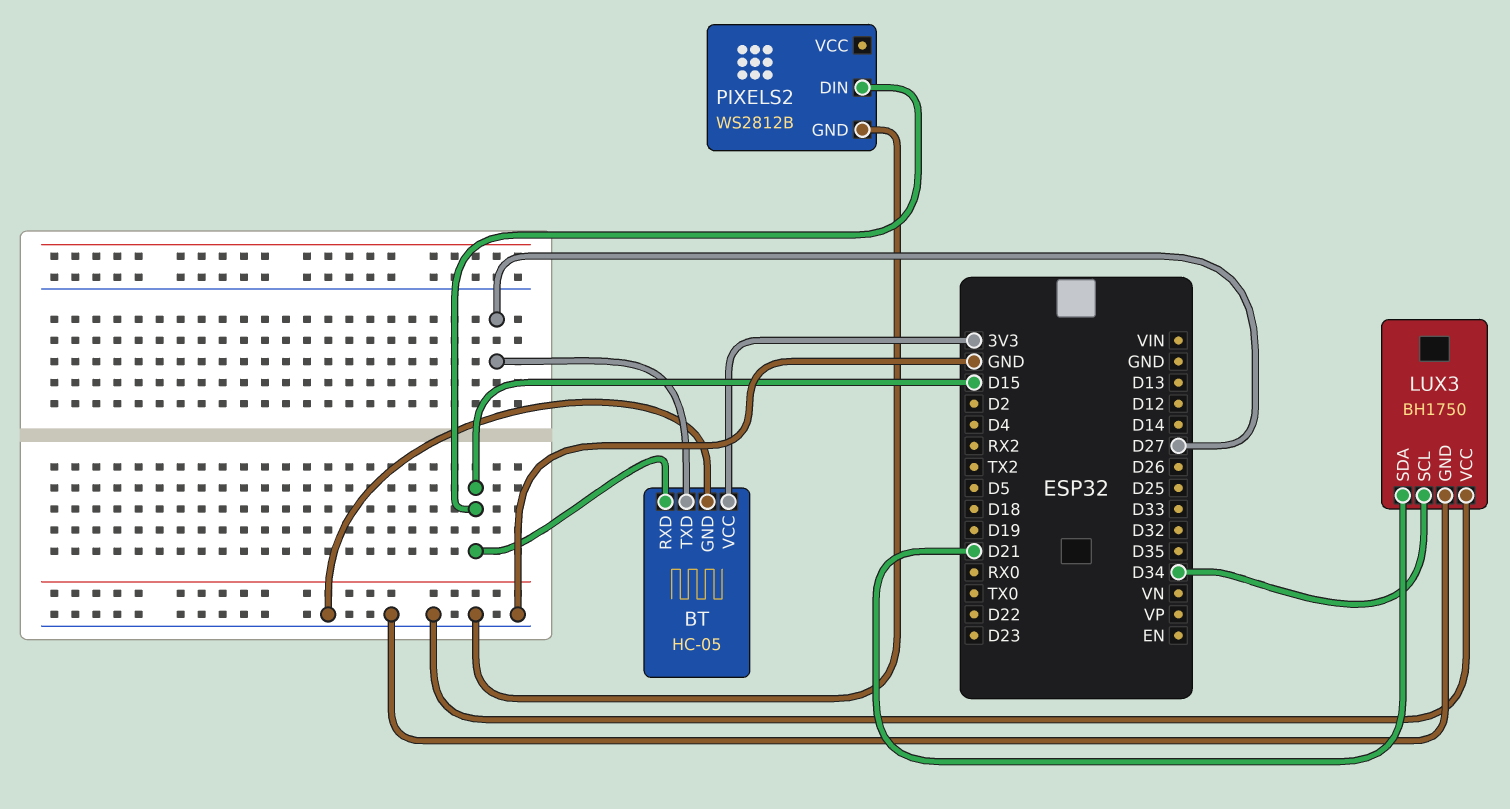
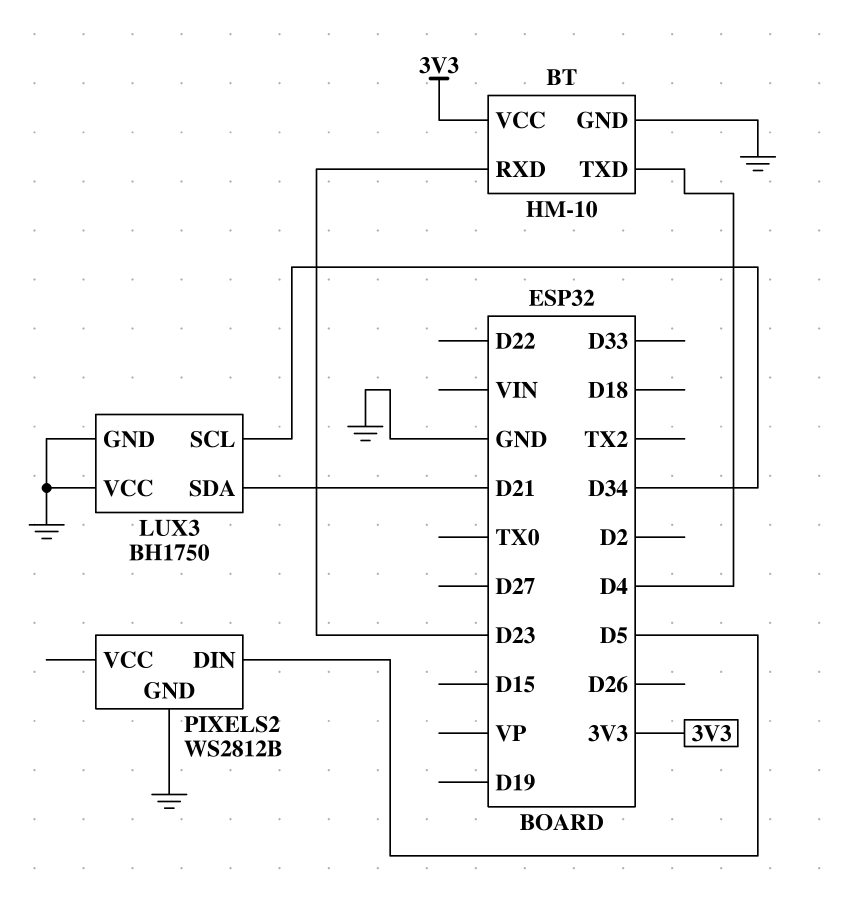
BT: HC-05 -> HM-10
BT pin RXD: D15 -> D23
BT pin TXD: D27 -> D4
PIXELS2 pin DIN: D15 -> D5

